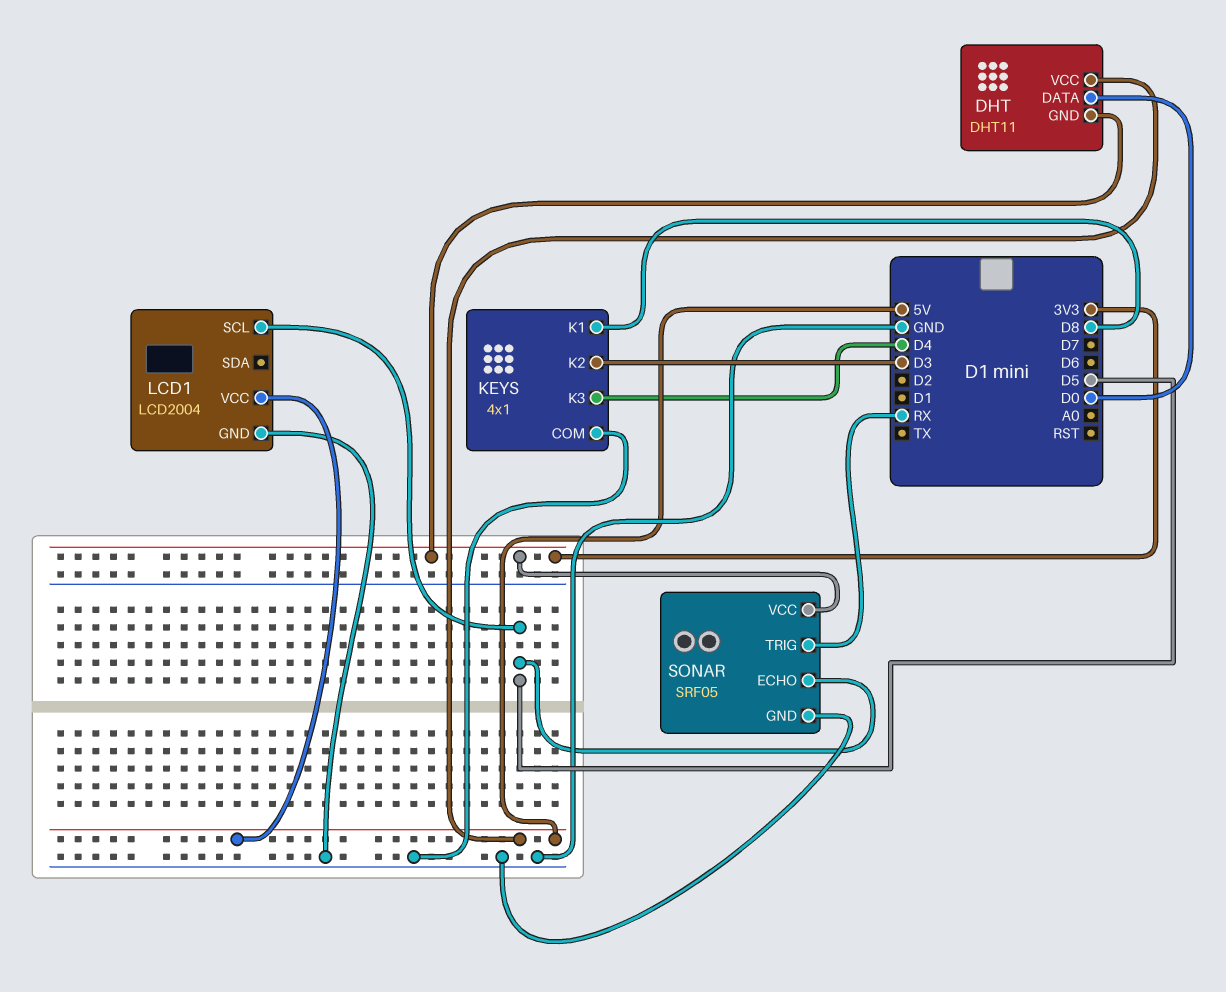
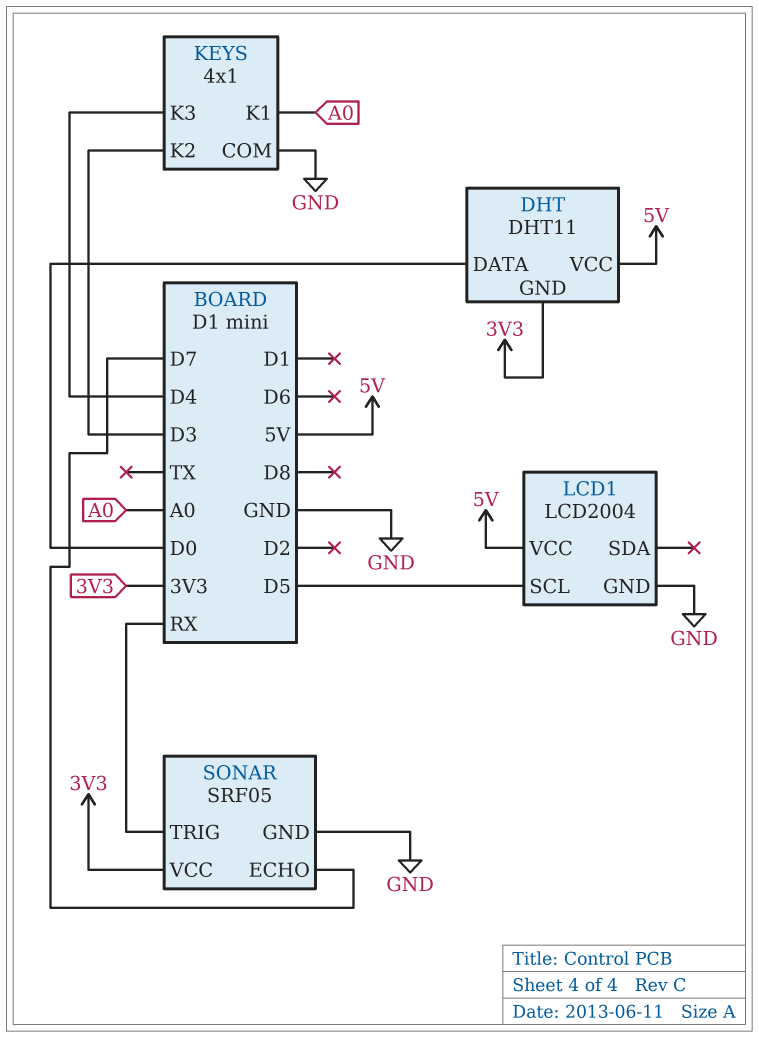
KEYS pin K1: D8 -> A0
SONAR pin ECHO: D5 -> D7

